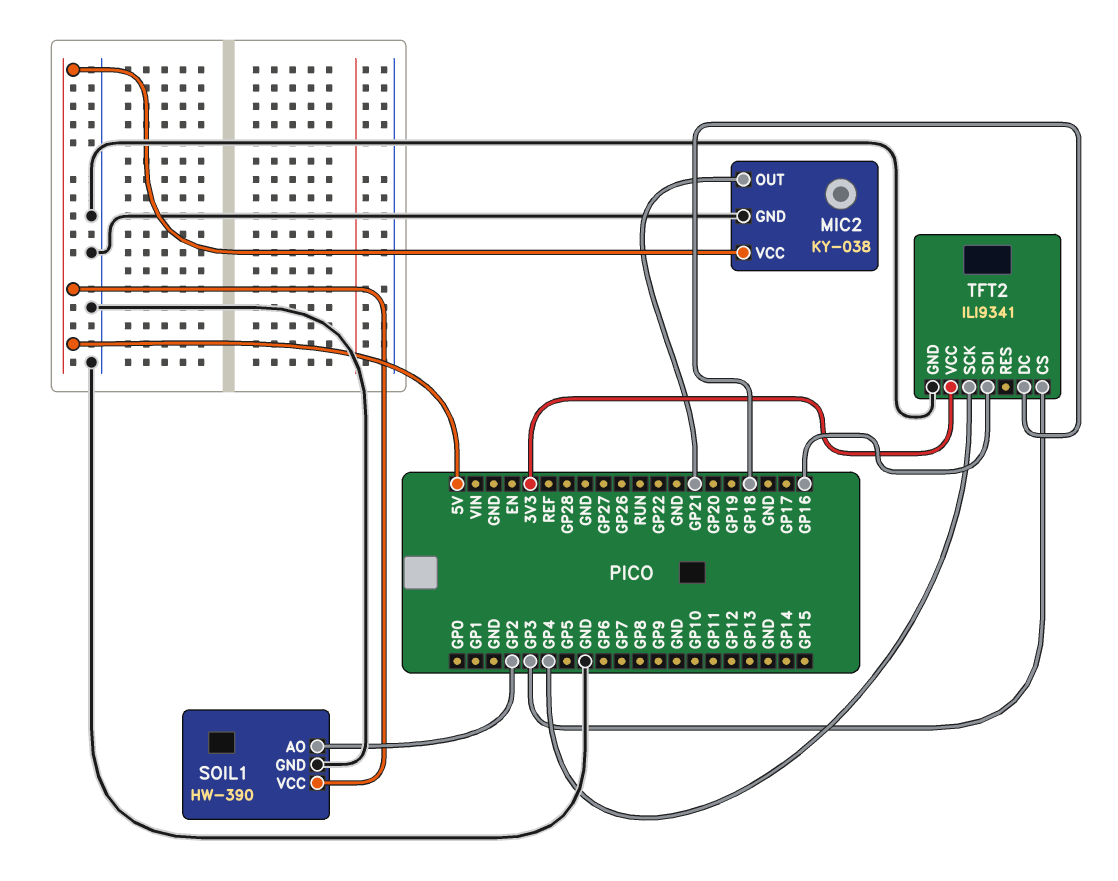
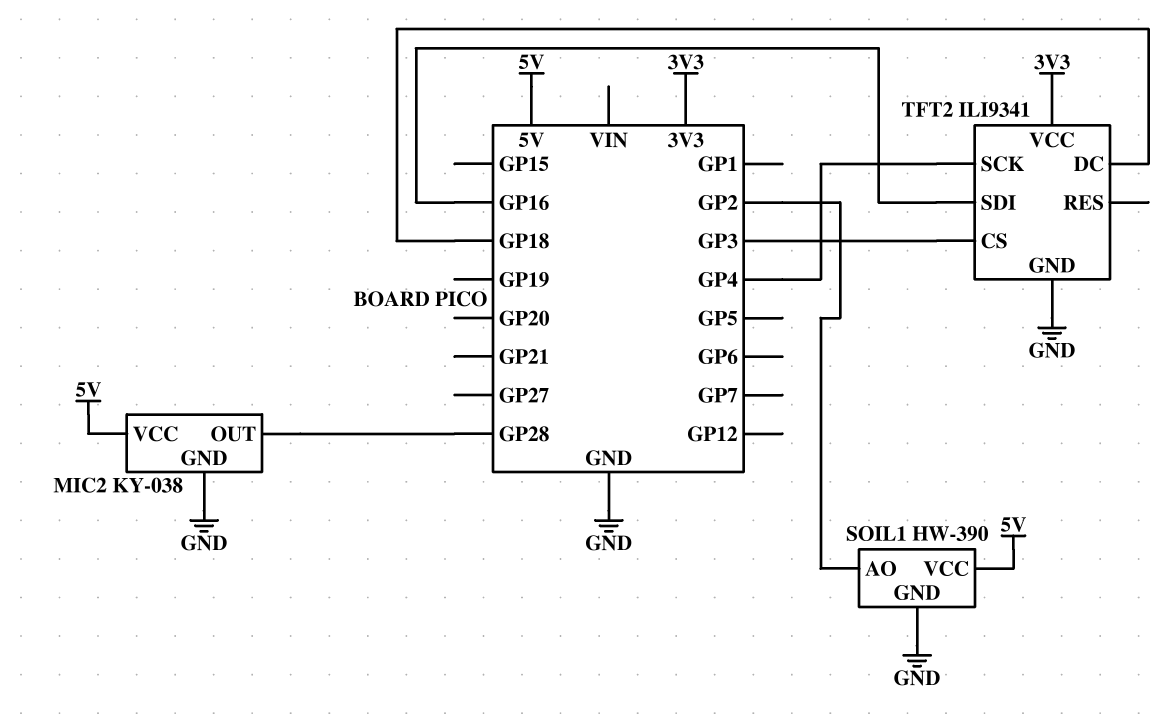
MIC2 pin OUT: GP21 -> GP28

